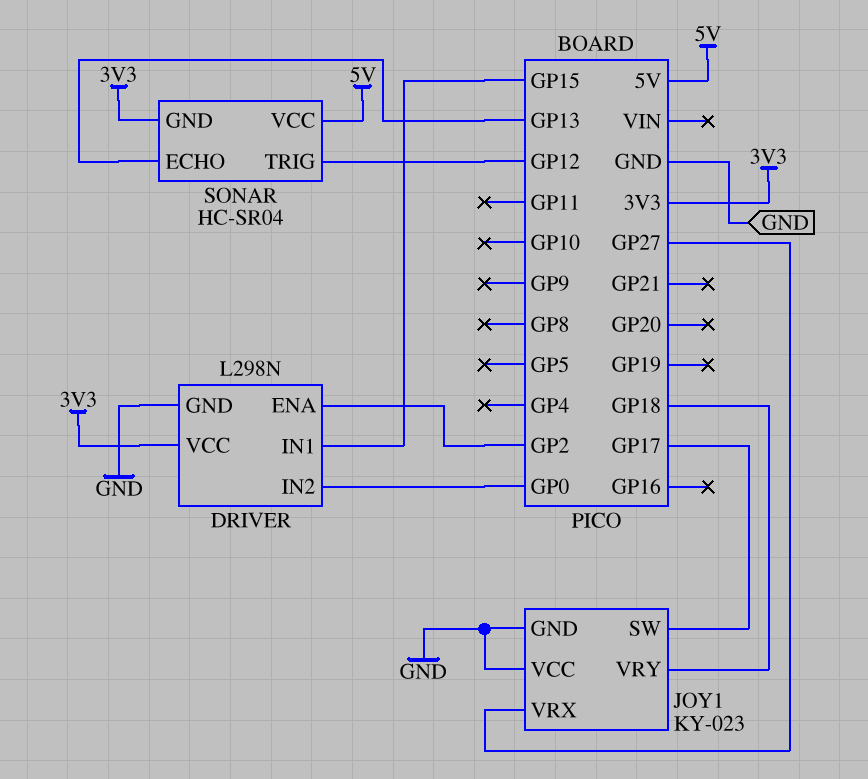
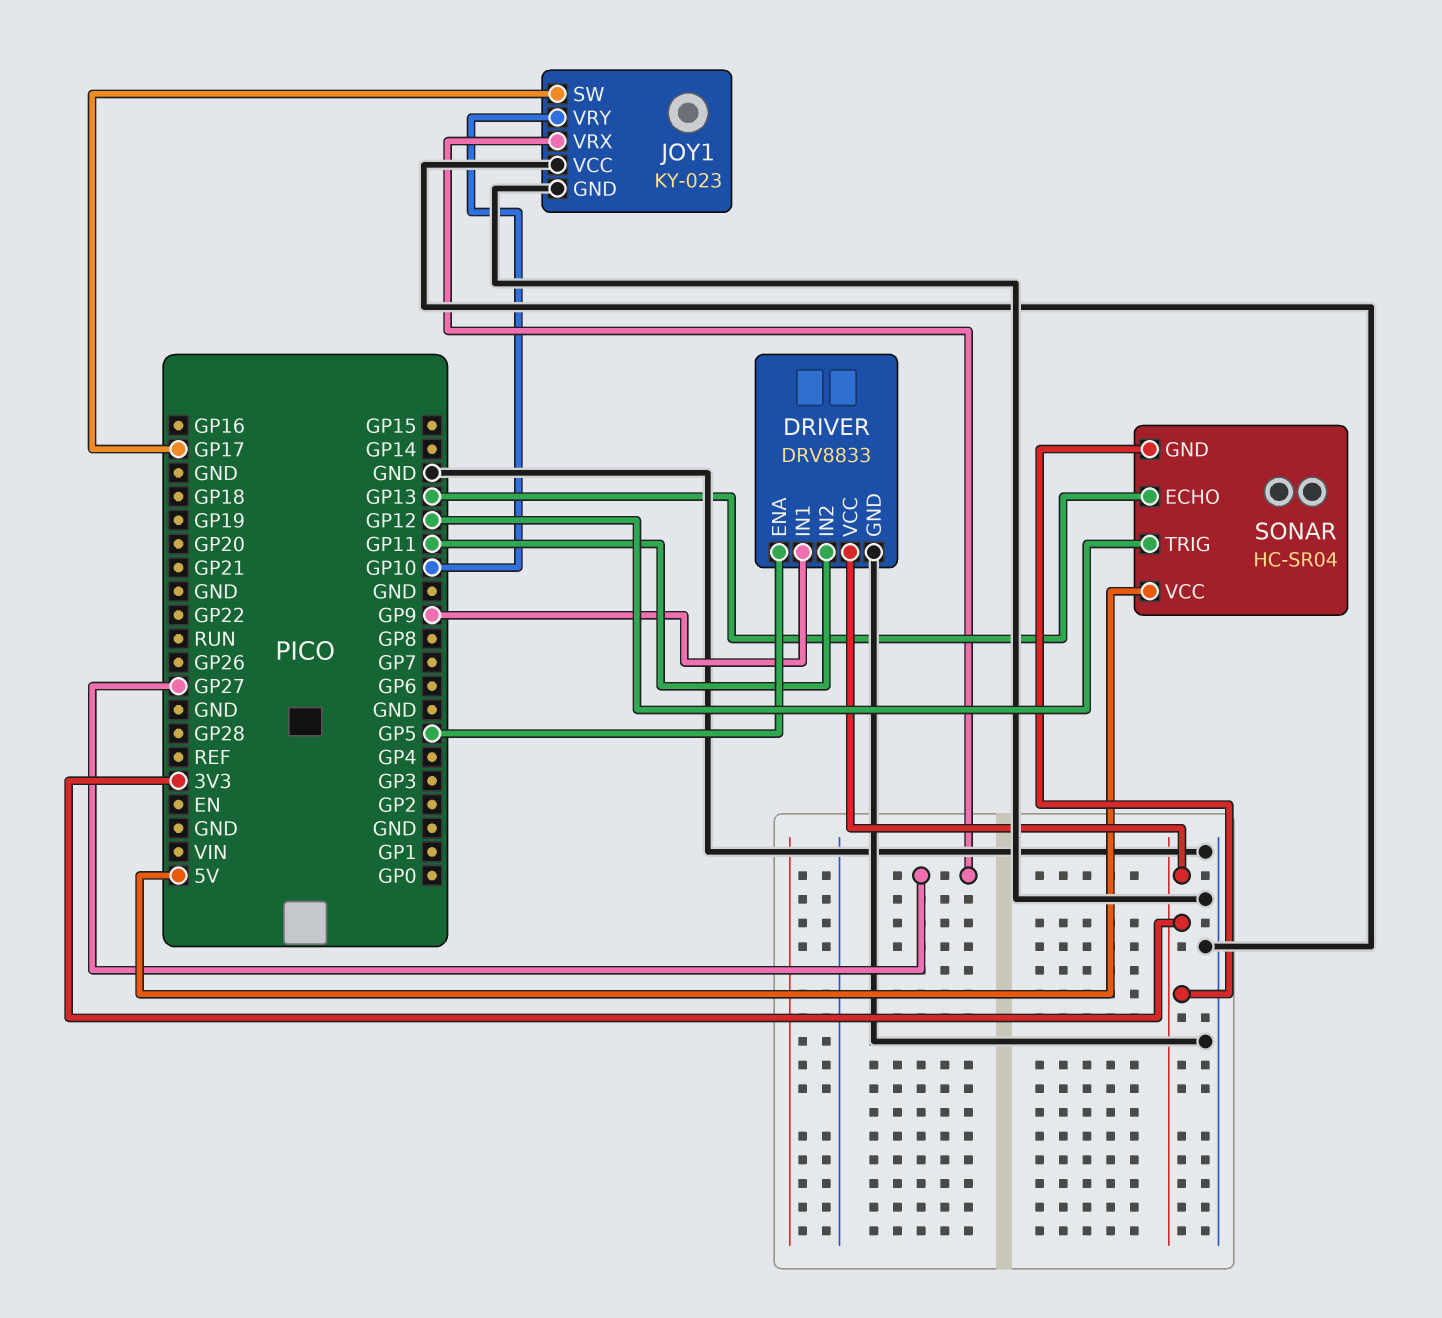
DRIVER: L298N -> DRV8833
DRIVER pin ENA: GP2 -> GP5
DRIVER pin IN1: GP15 -> GP9
DRIVER pin IN2: GP0 -> GP11
JOY1 pin VRY: GP18 -> GP10

